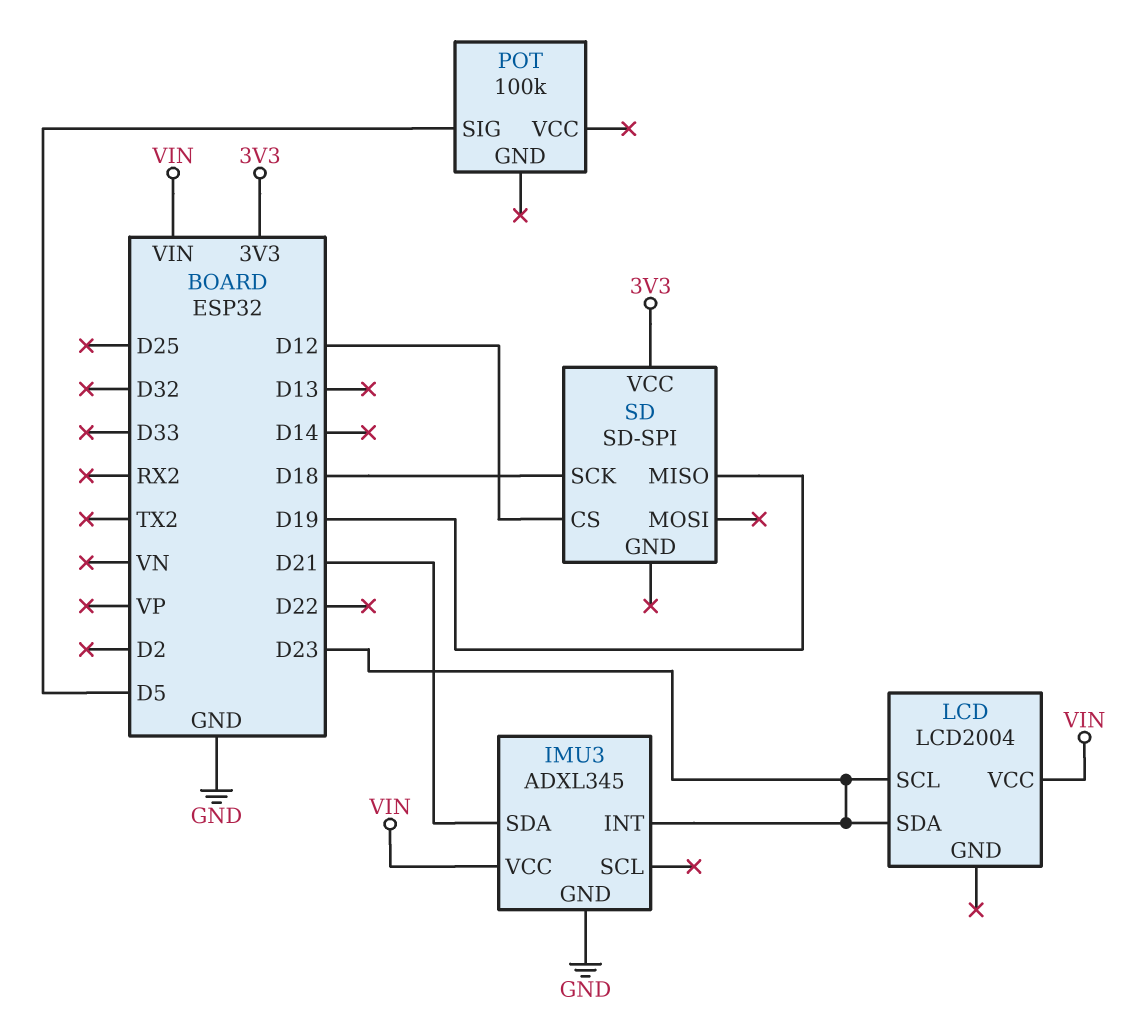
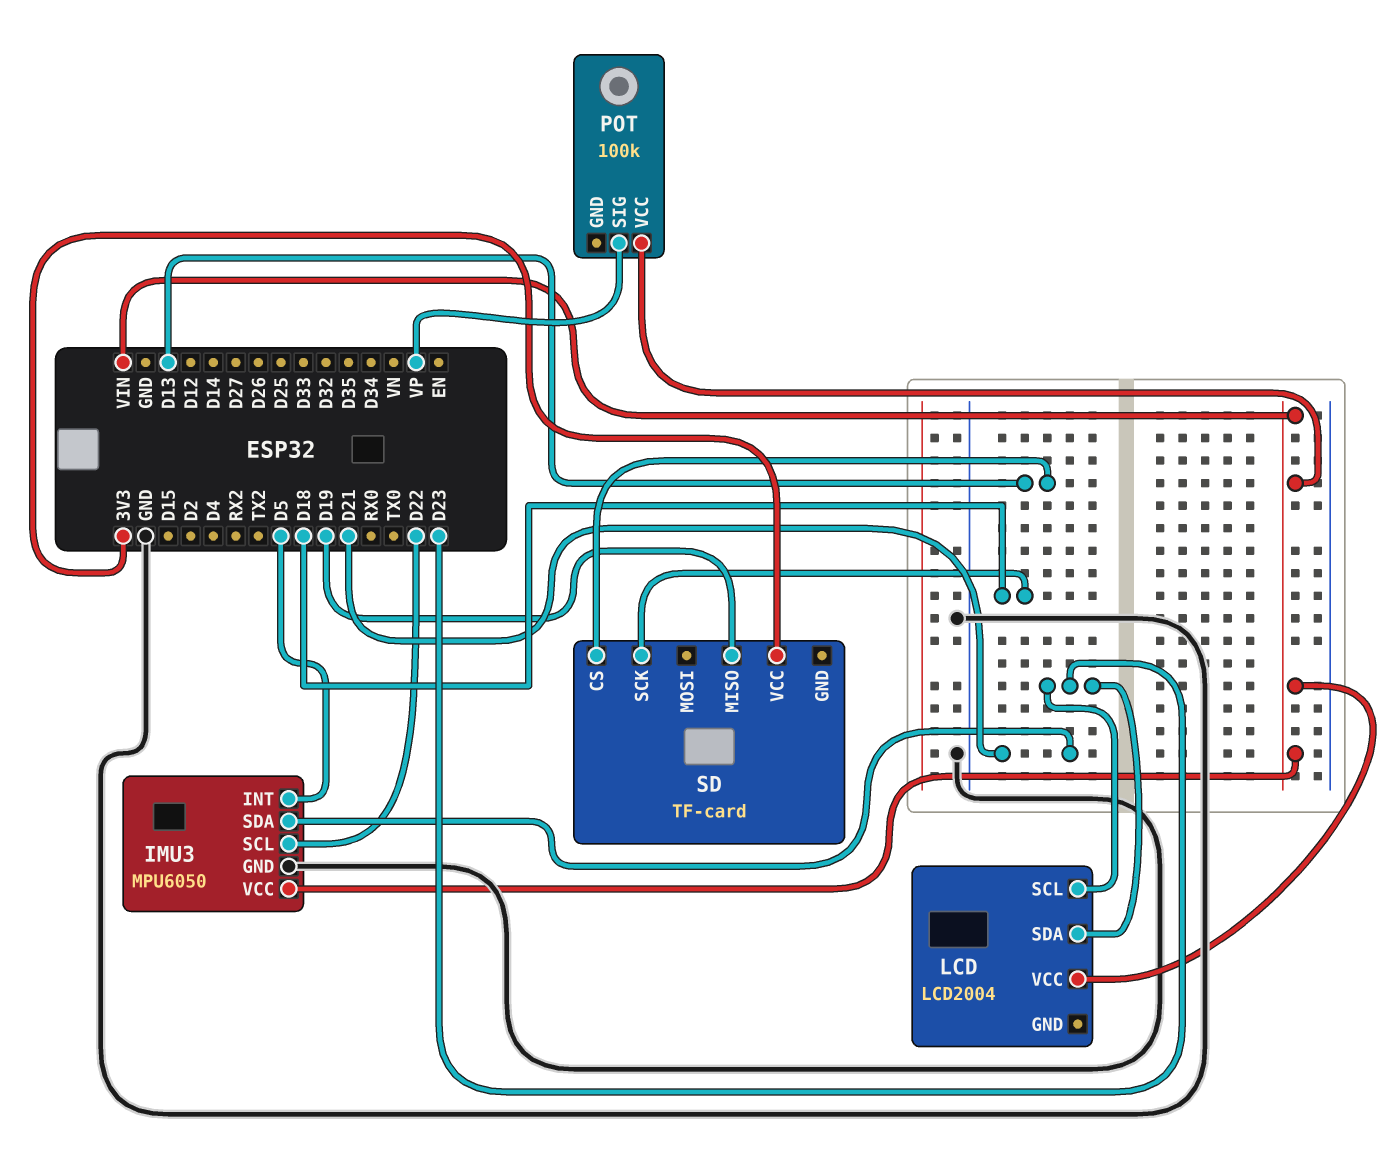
IMU3: ADXL345 -> MPU6050
IMU3 pin INT: D23 -> D5
IMU3 pin SCL: none -> D22
POT pin SIG: D5 -> VP
POT pin VCC: none -> VIN
SD: SD-SPI -> TF-card
SD pin CS: D12 -> D13

